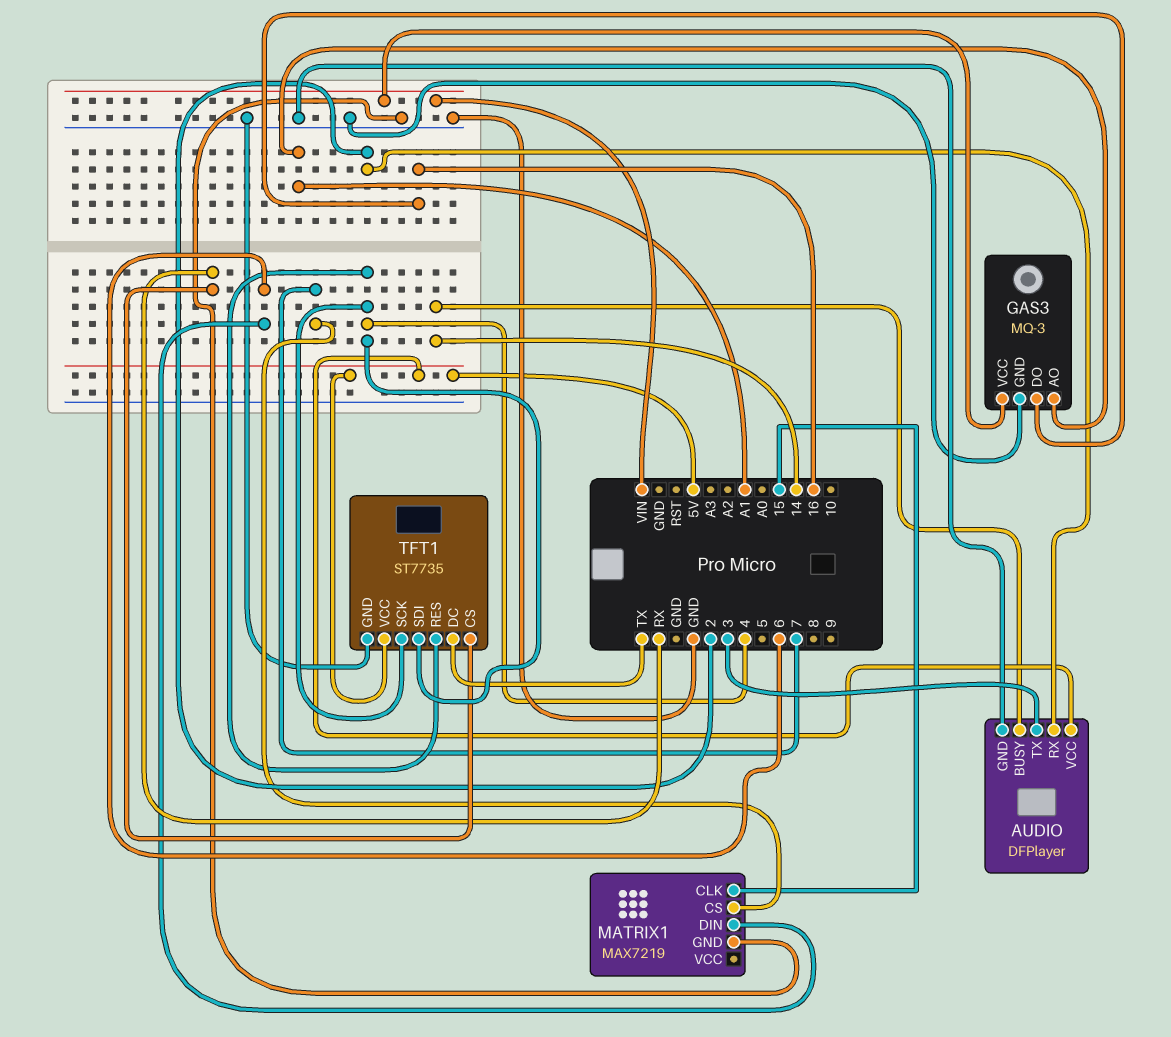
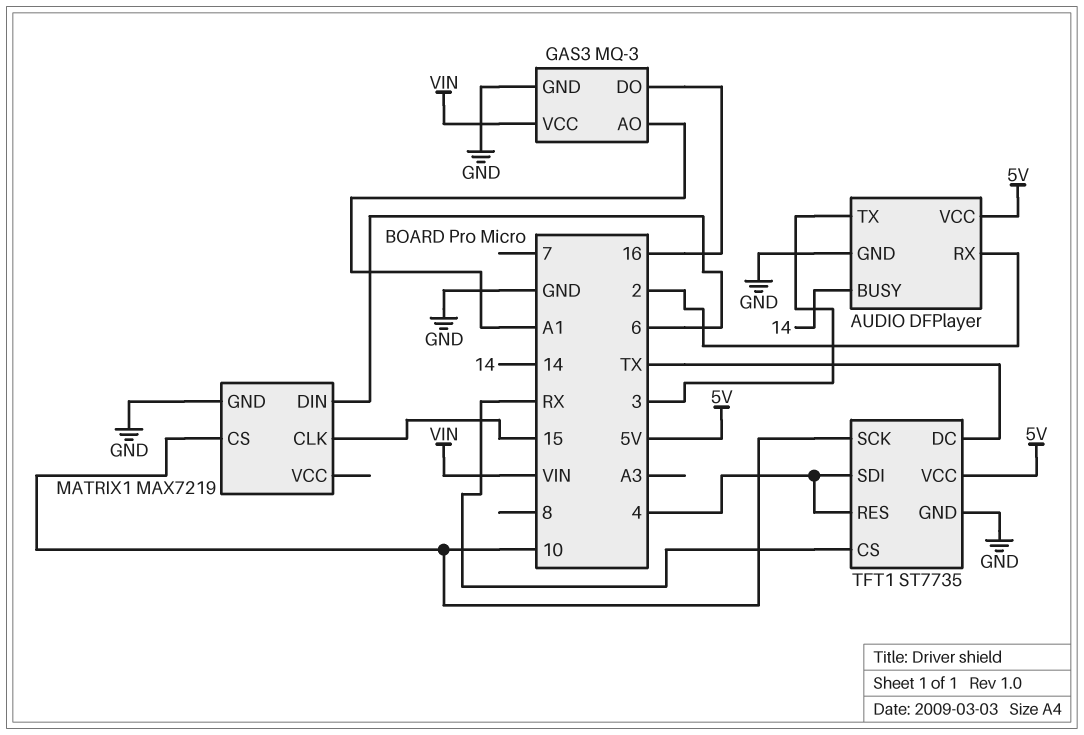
MATRIX1 pin CS: 7 -> 10
TFT1 pin SCK: 4 -> 10

